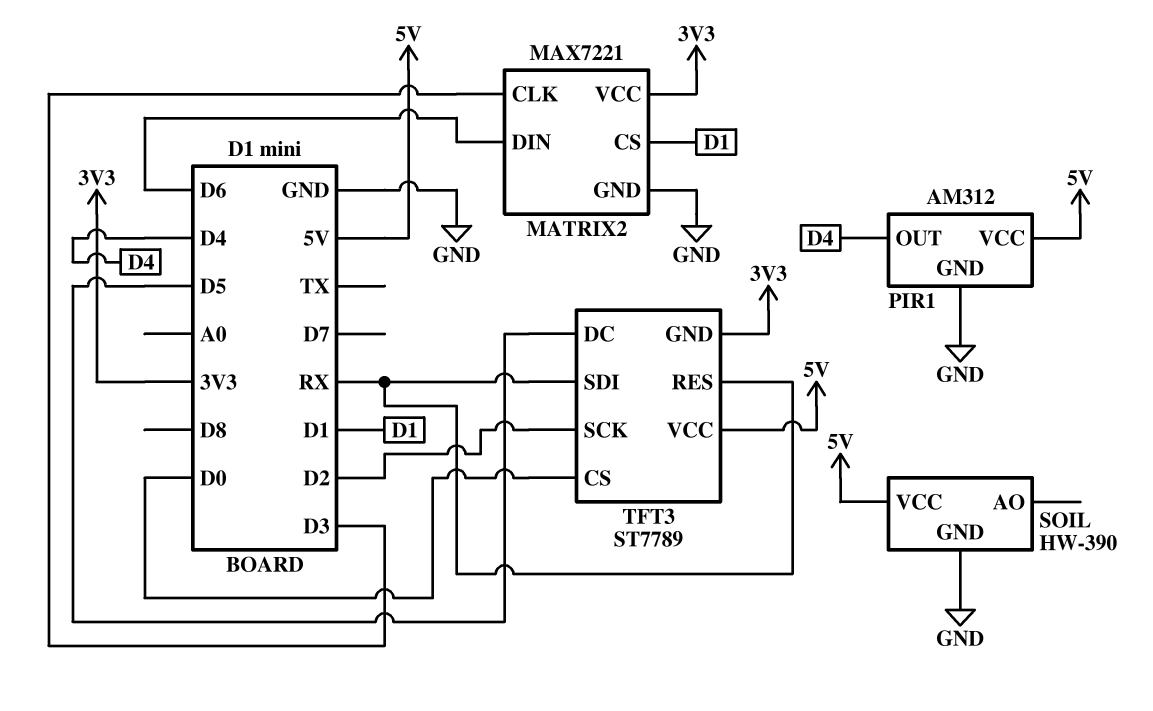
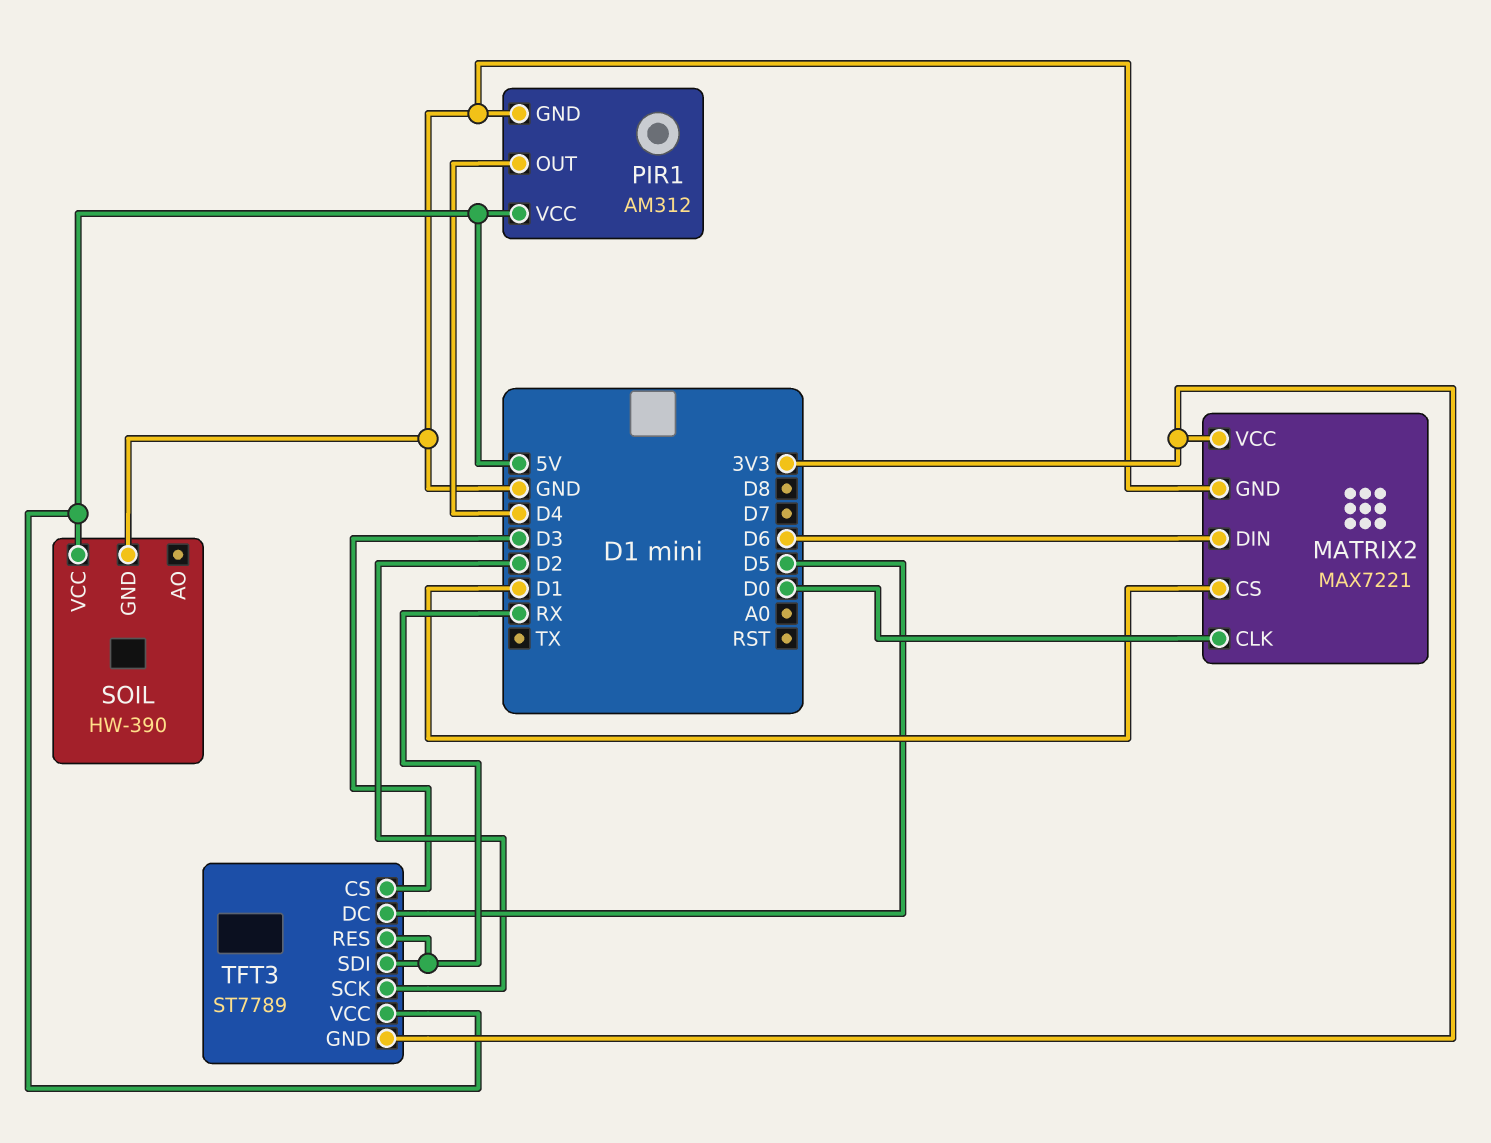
MATRIX2 pin CLK: D3 -> D0
TFT3 pin CS: D0 -> D3

